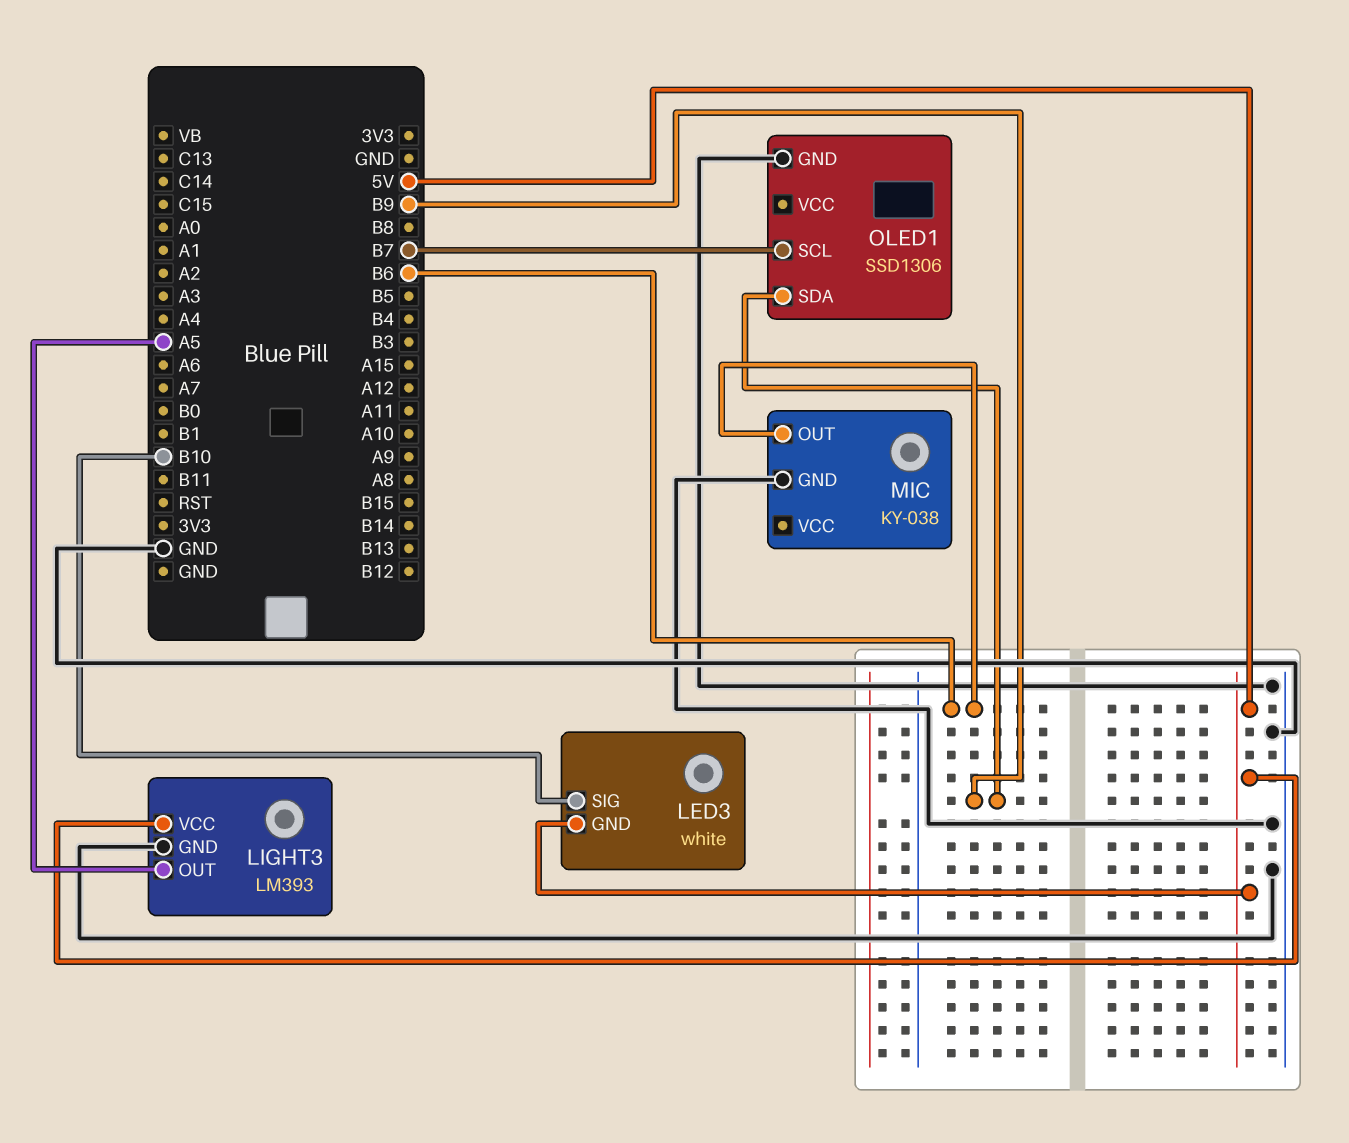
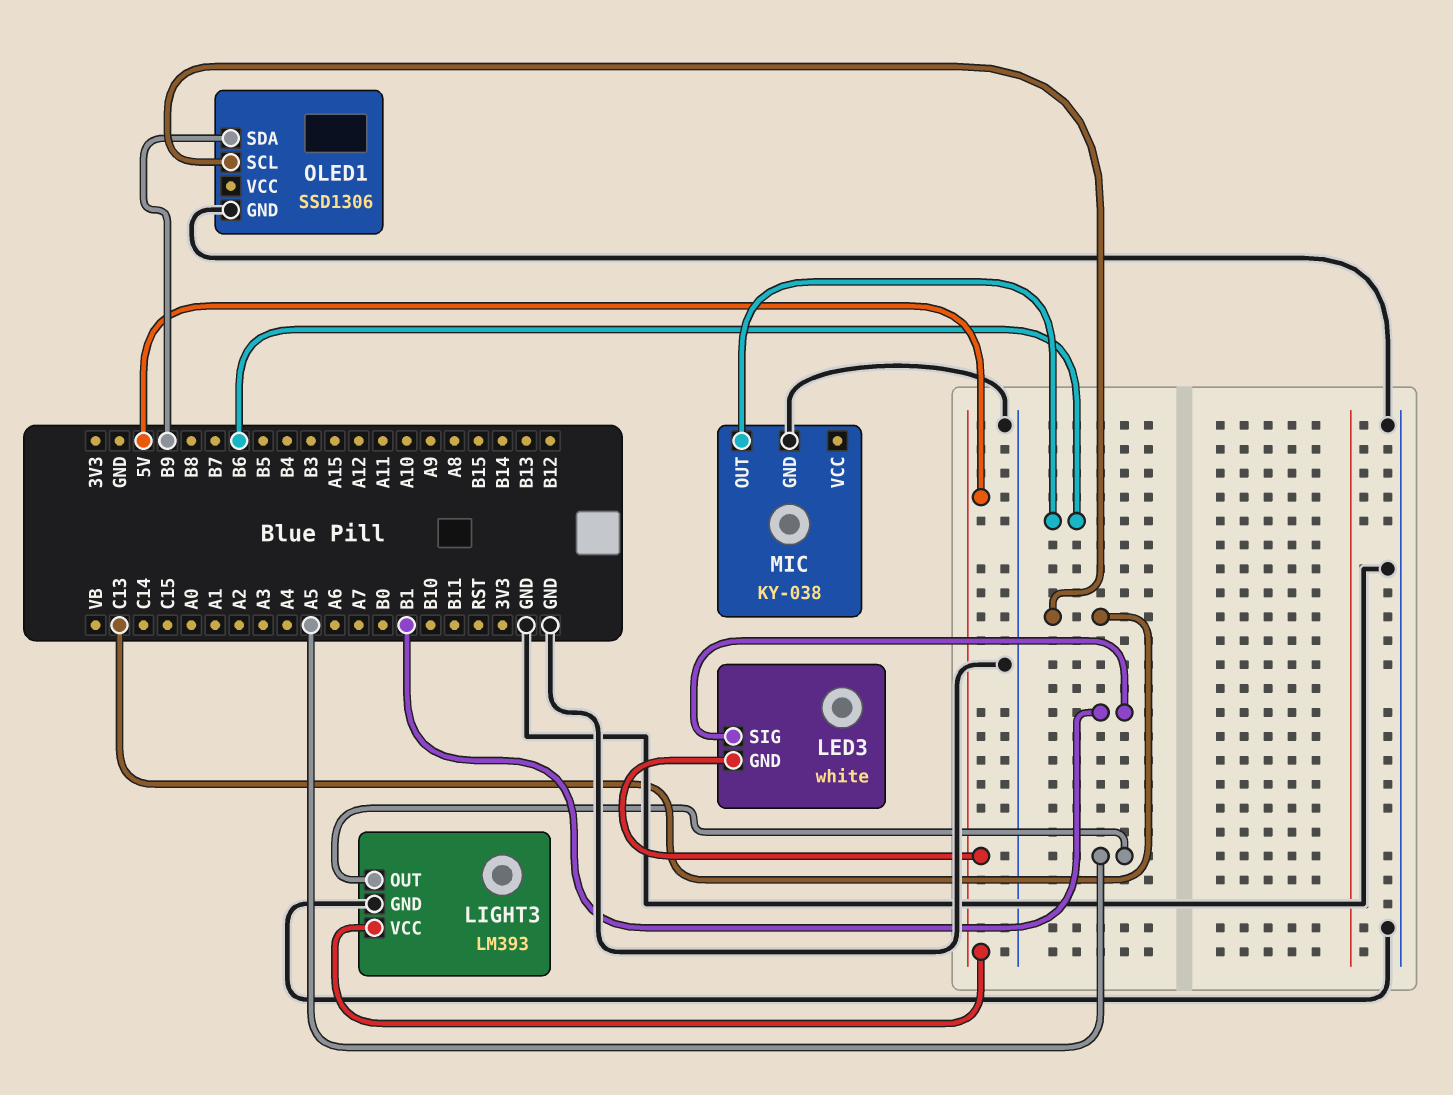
LED3 pin SIG: B10 -> B1
OLED1 pin SCL: B7 -> C13

